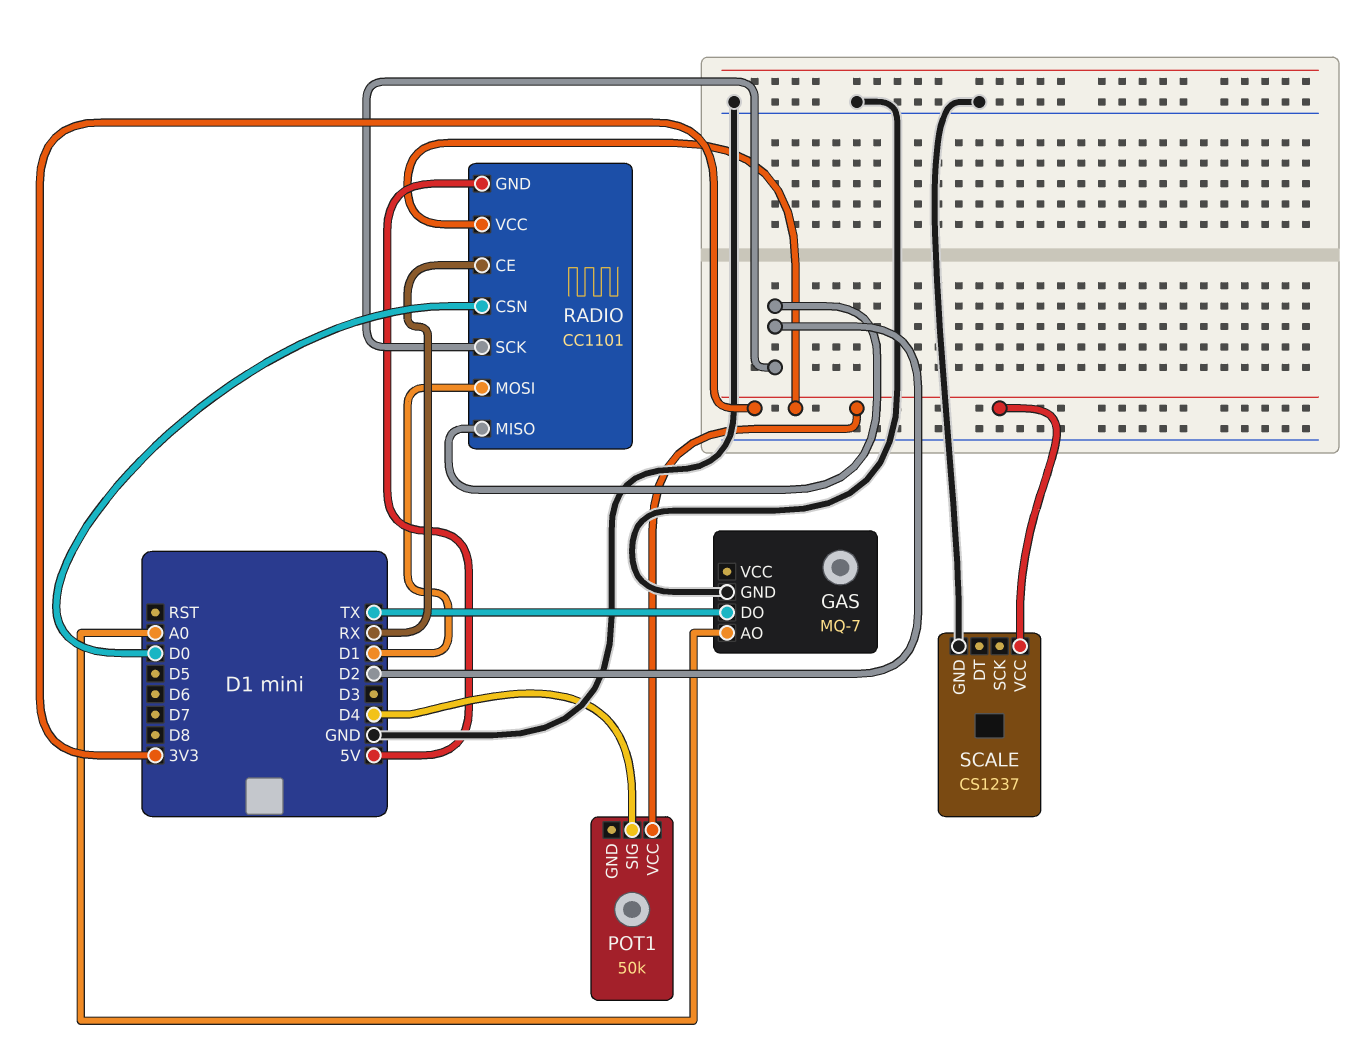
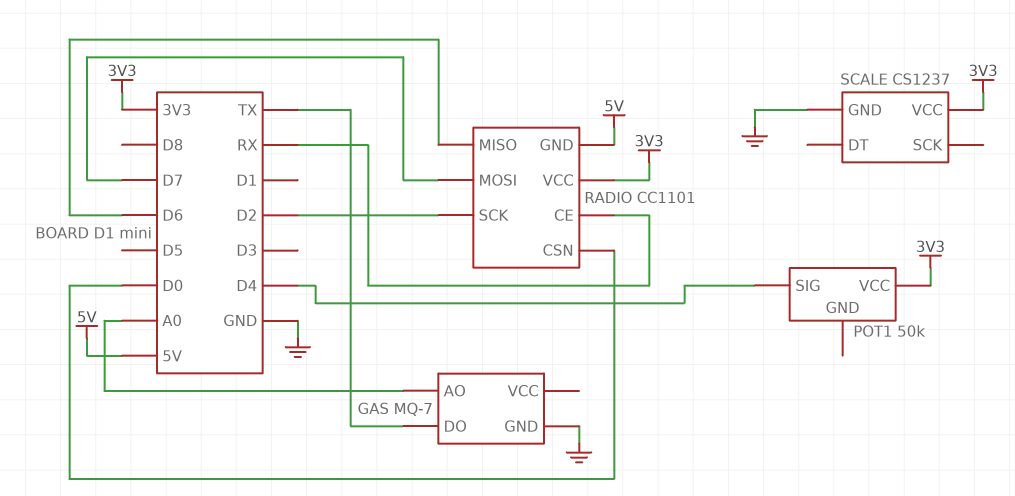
RADIO pin MISO: D2 -> D6
RADIO pin MOSI: D1 -> D7

